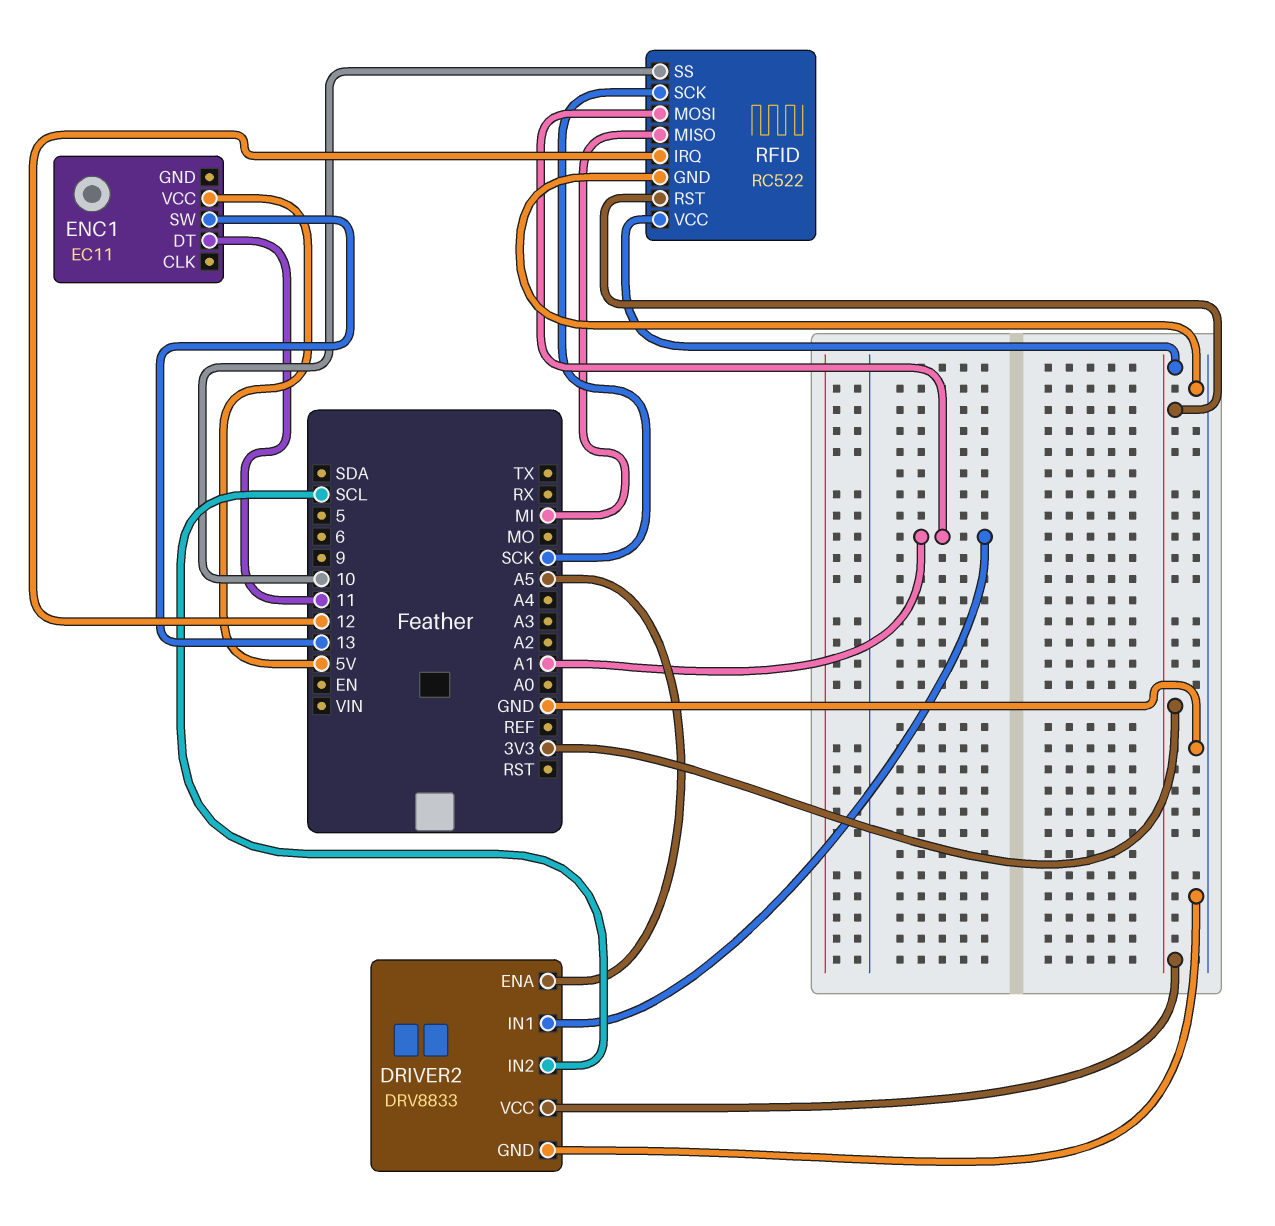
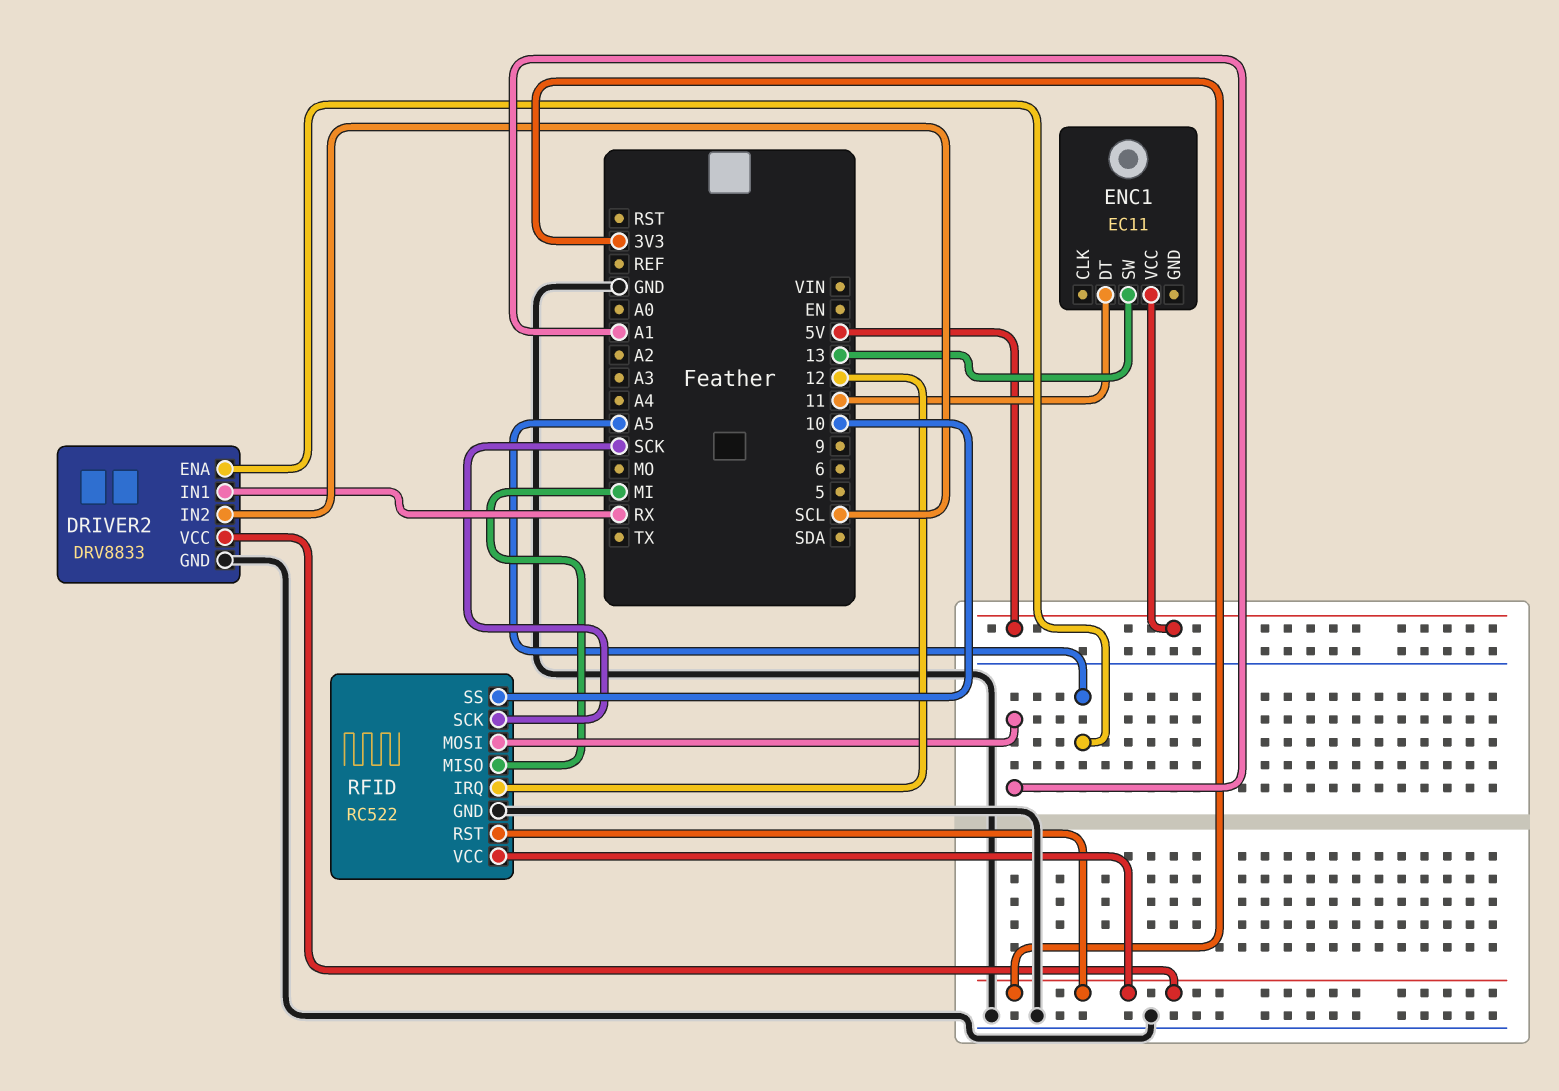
DRIVER2 pin IN1: A1 -> RX

